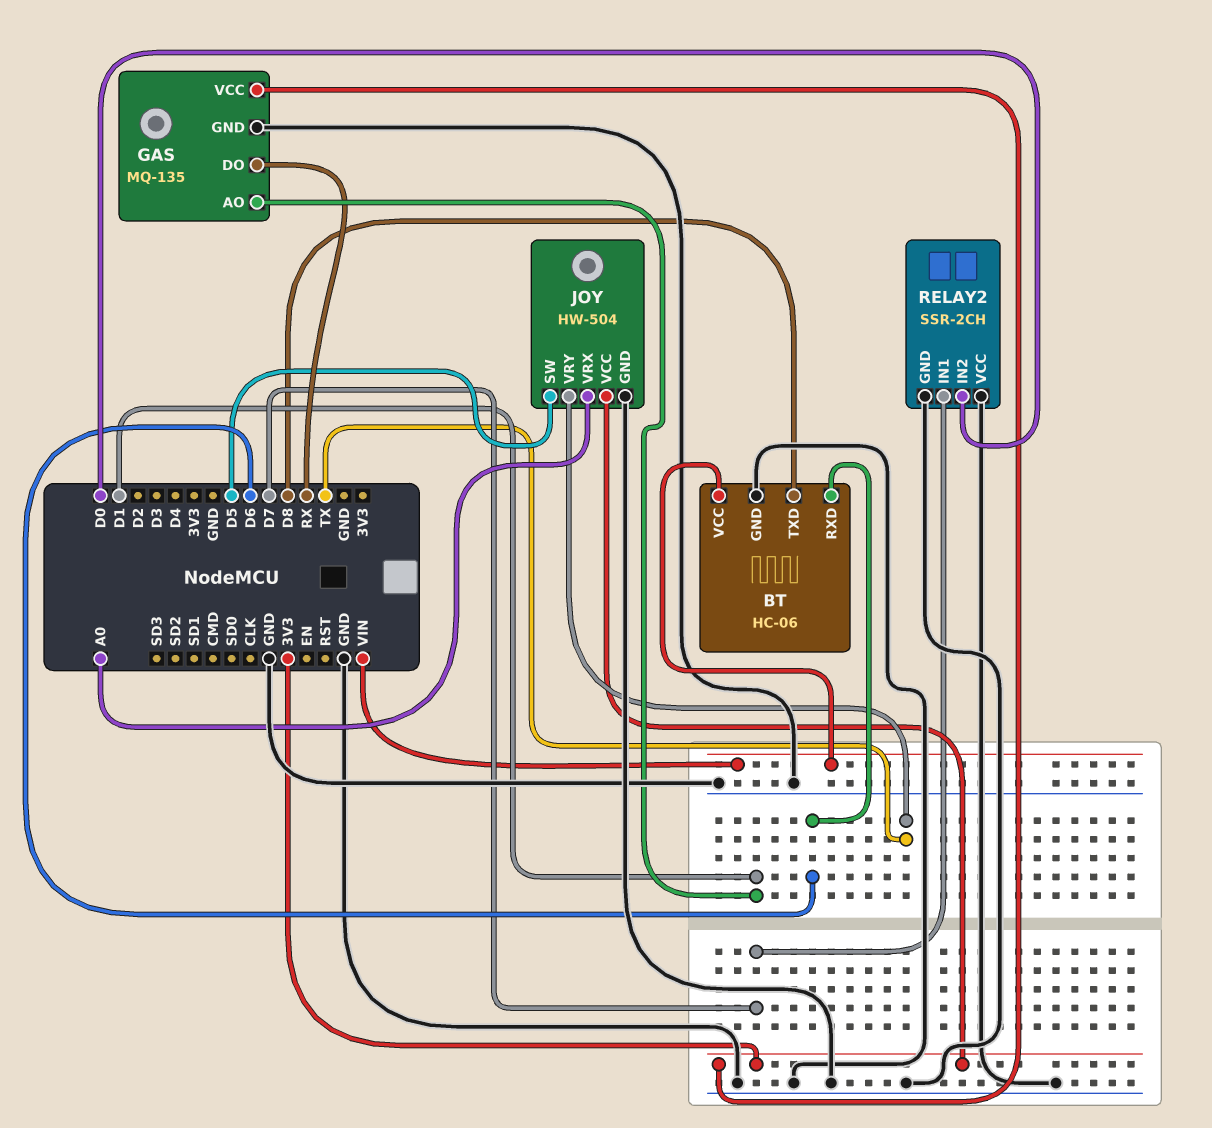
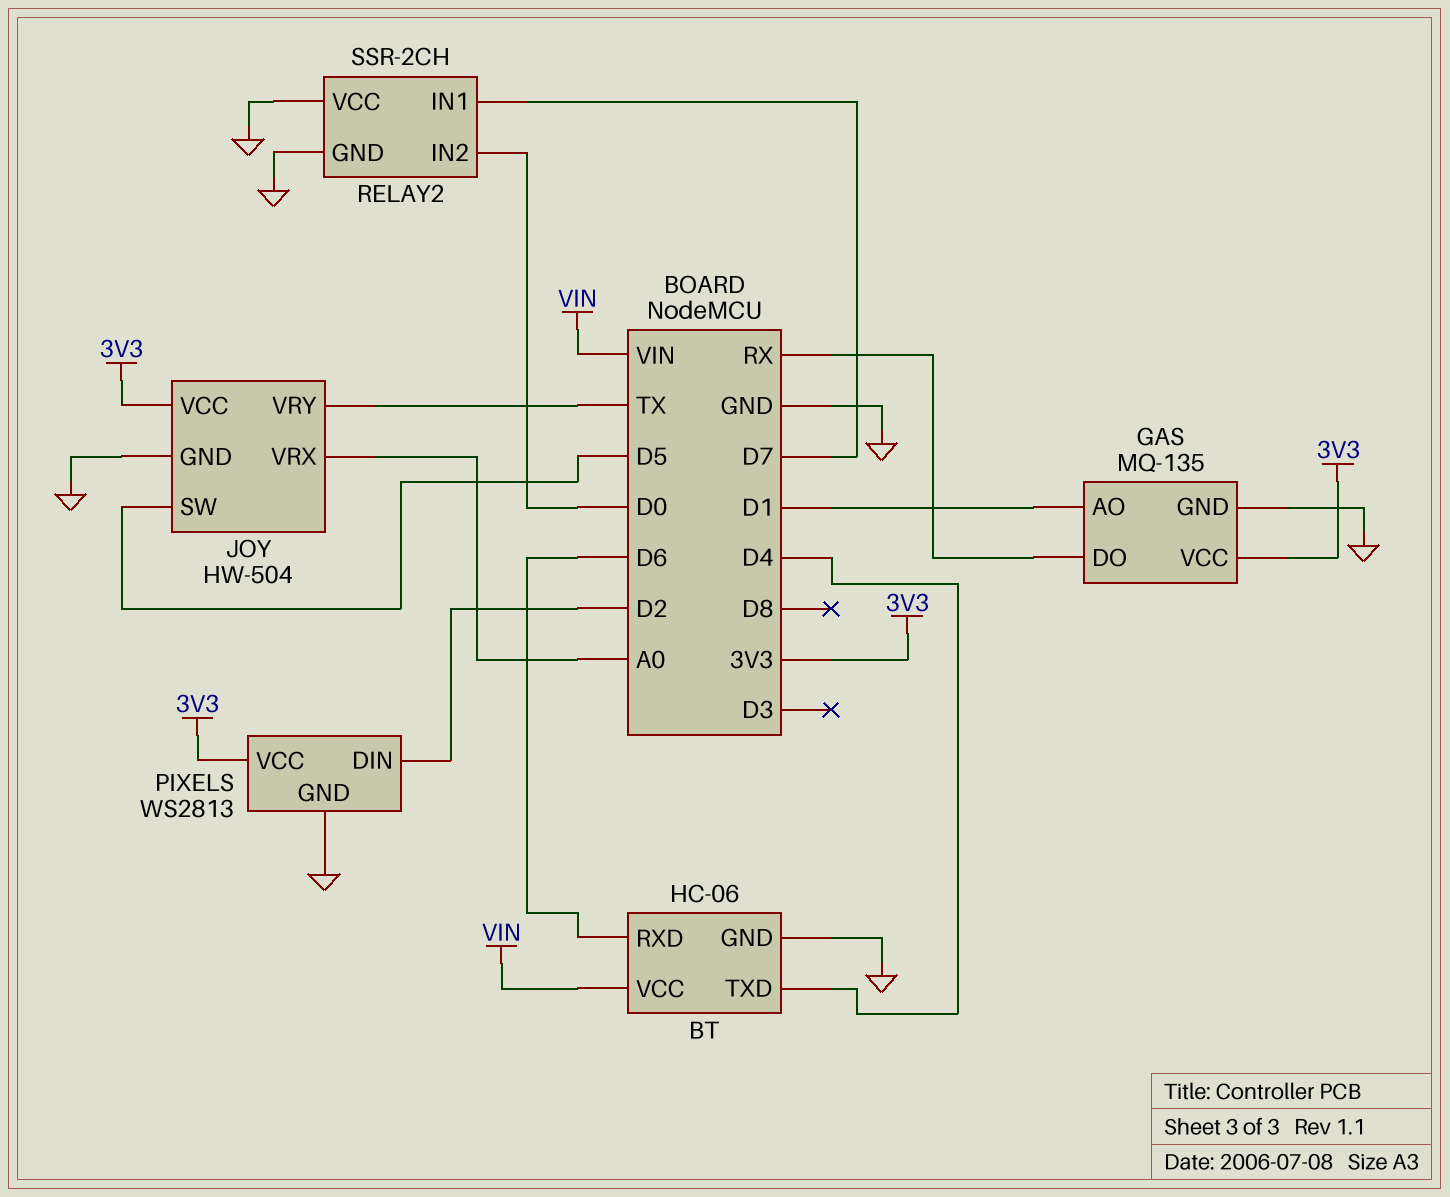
BT pin TXD: D8 -> D4
PIXELS: none -> WS2813
PIXELS pin DIN: none -> D2
PIXELS pin GND: none -> GND
PIXELS pin VCC: none -> 3V3

